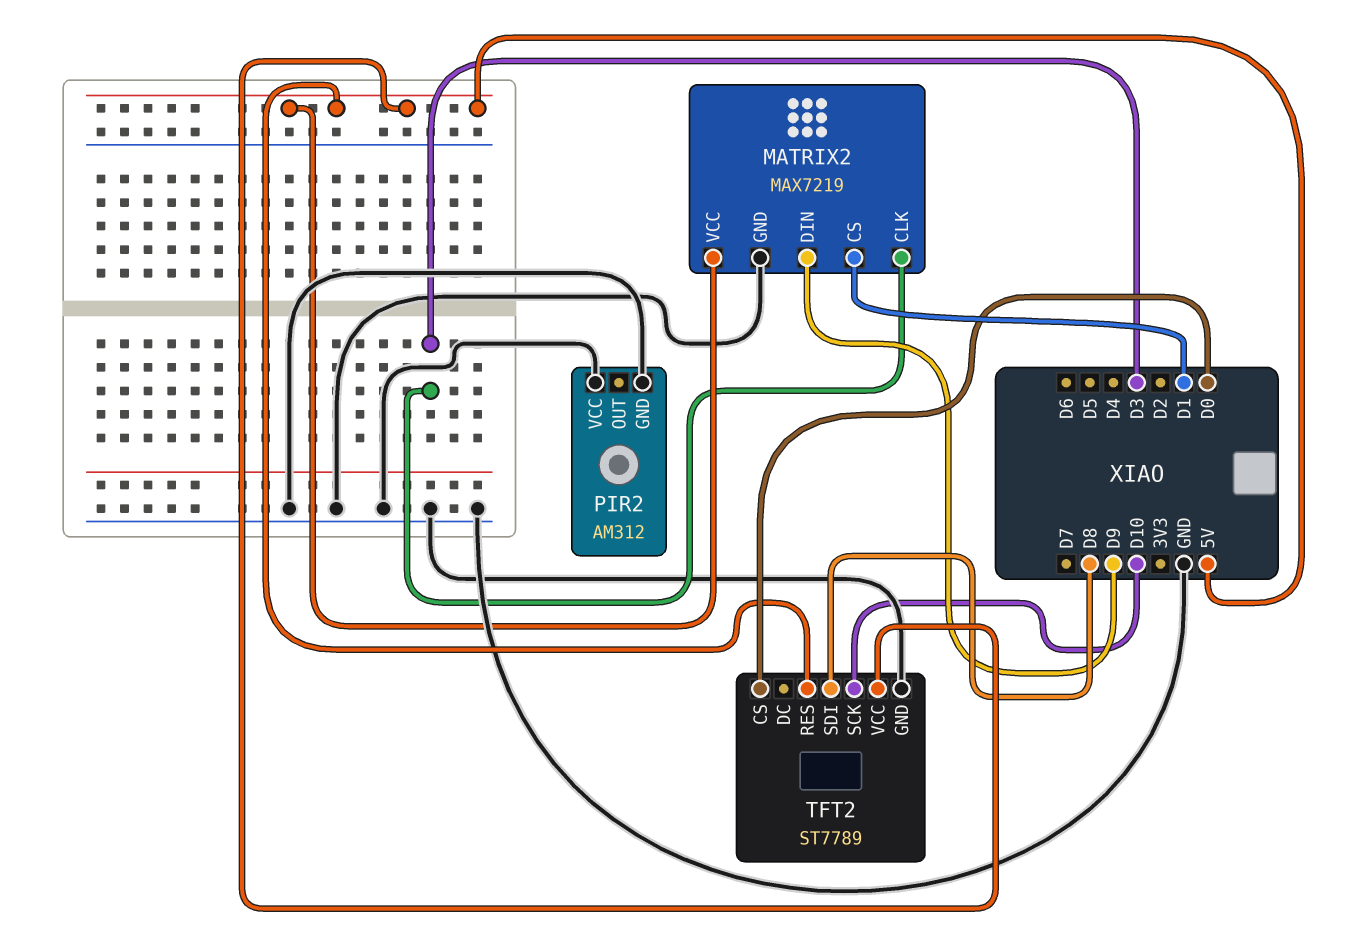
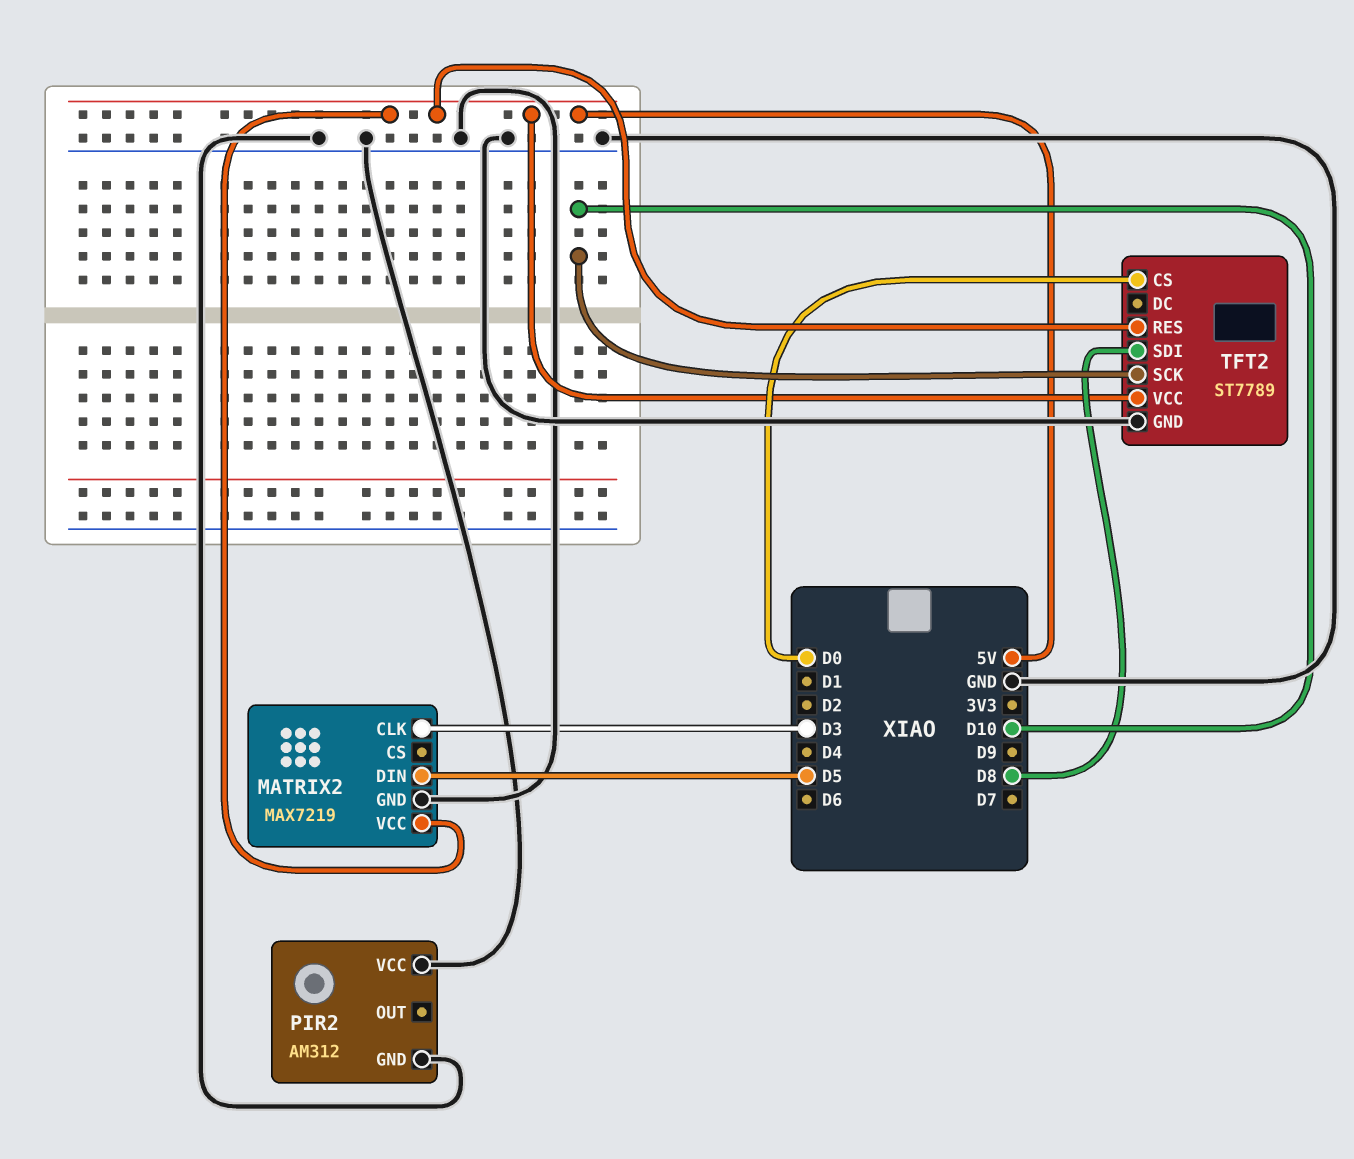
MATRIX2 pin CS: D1 -> none
MATRIX2 pin DIN: D9 -> D5

